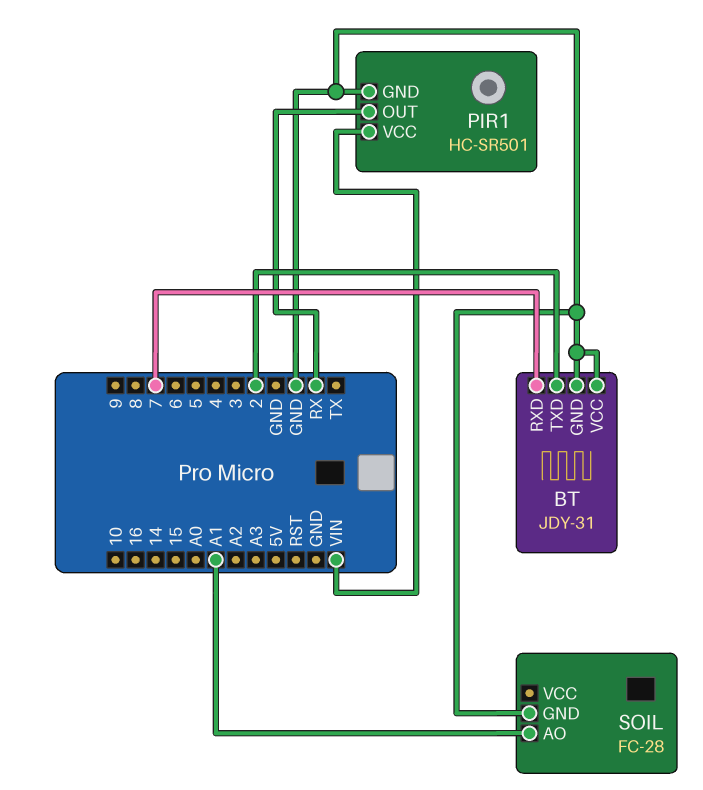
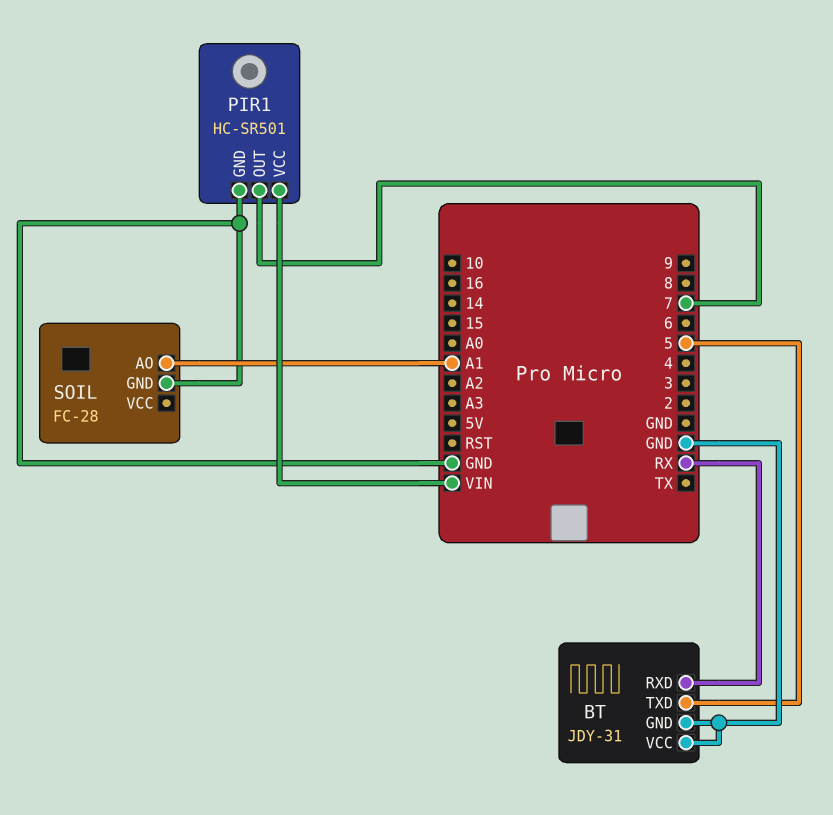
BT pin RXD: 7 -> RX
BT pin TXD: 2 -> 5
PIR1 pin OUT: RX -> 7

